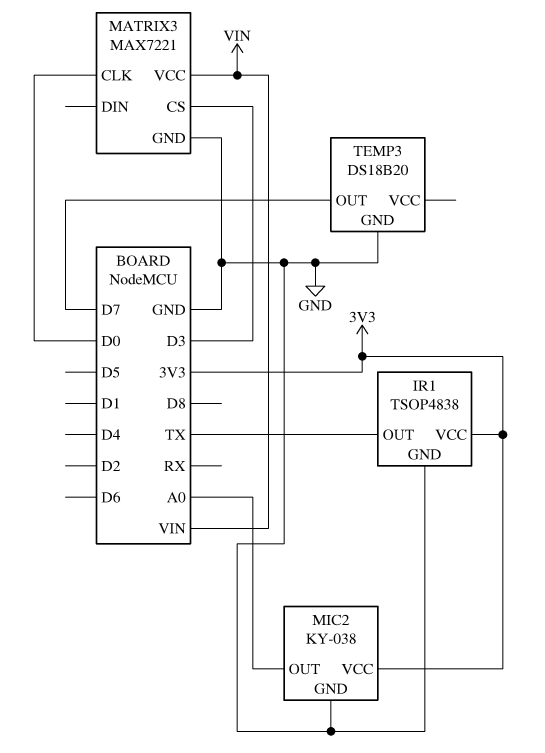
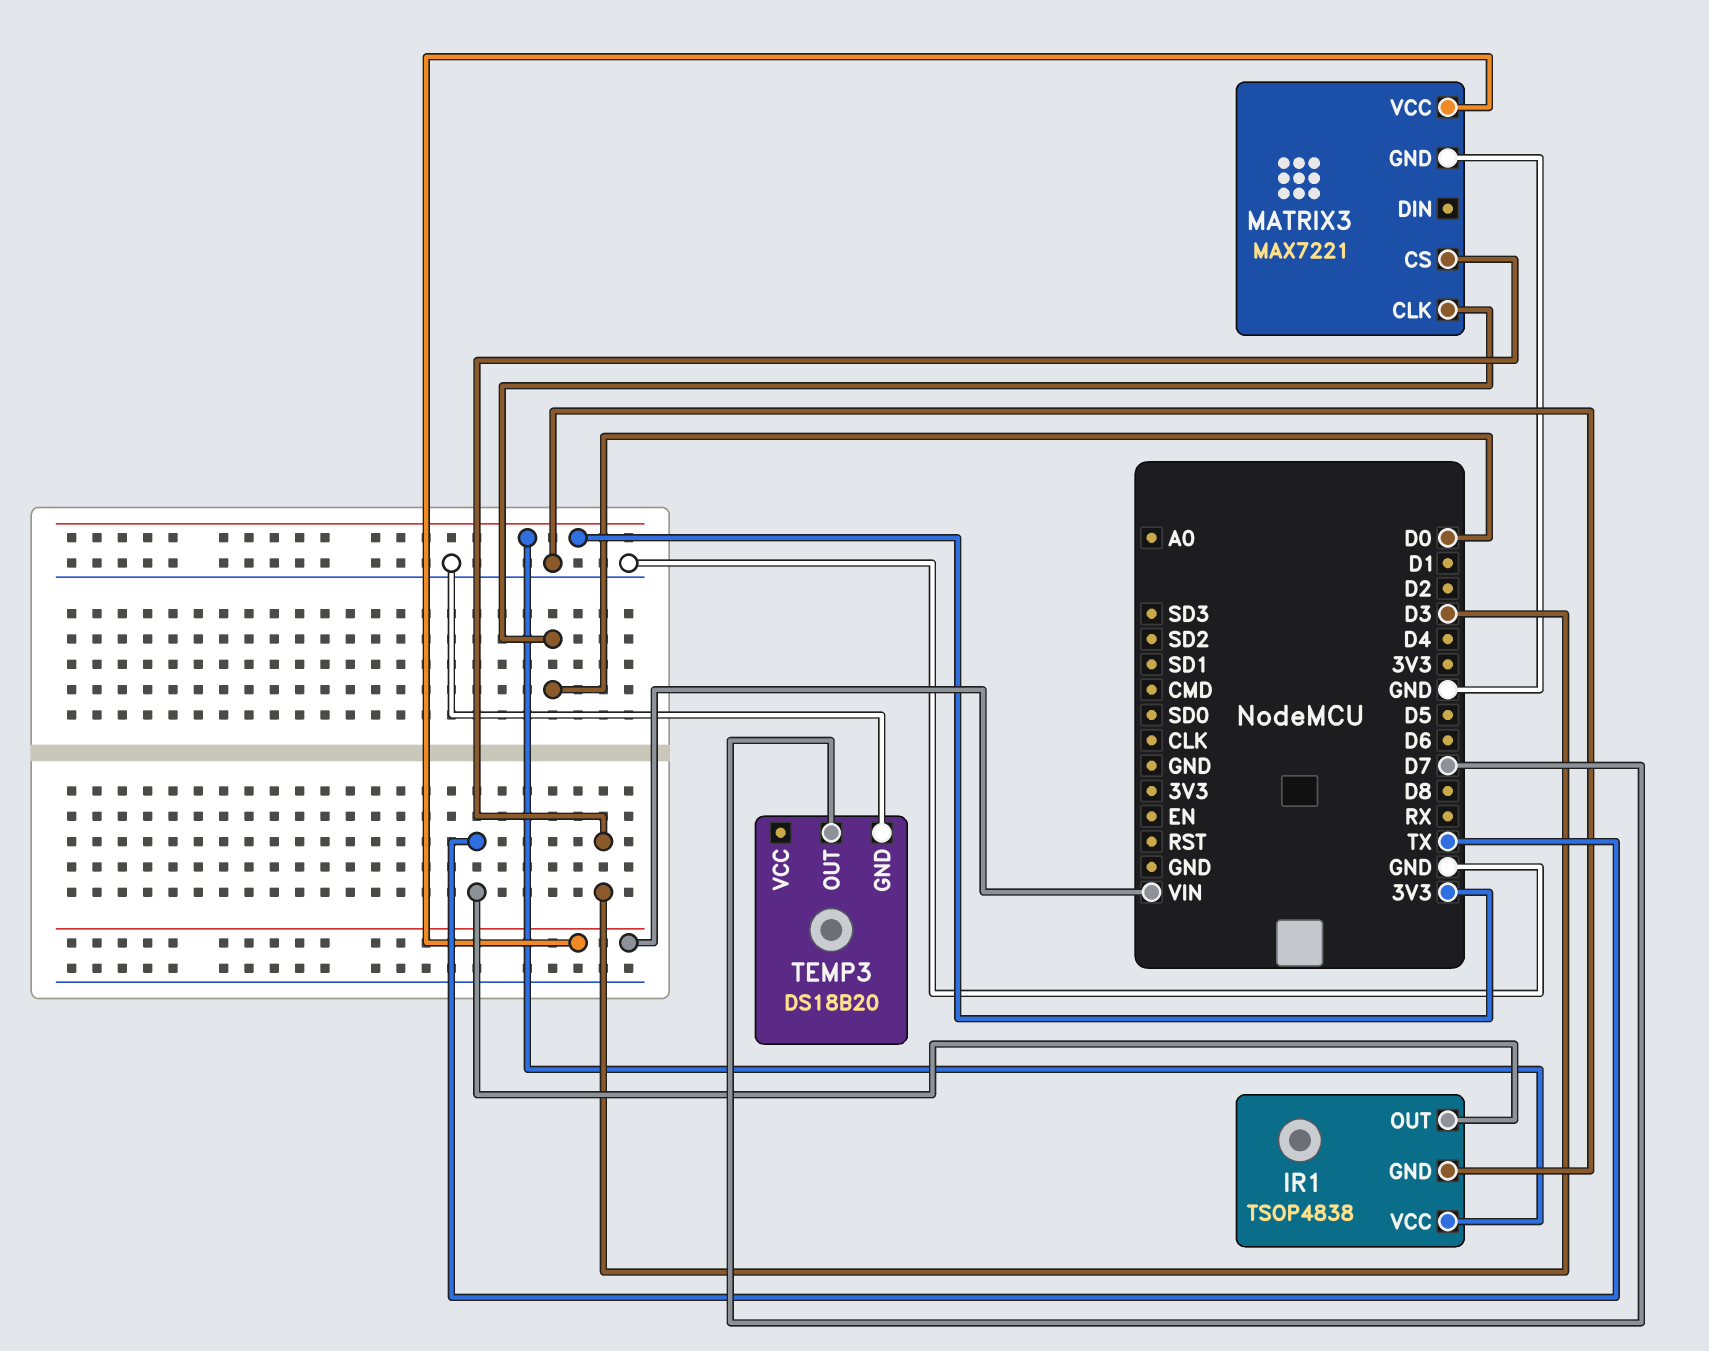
MIC2: KY-038 -> none
MIC2 pin GND: GND -> none
MIC2 pin OUT: A0 -> none
MIC2 pin VCC: 3V3 -> none

